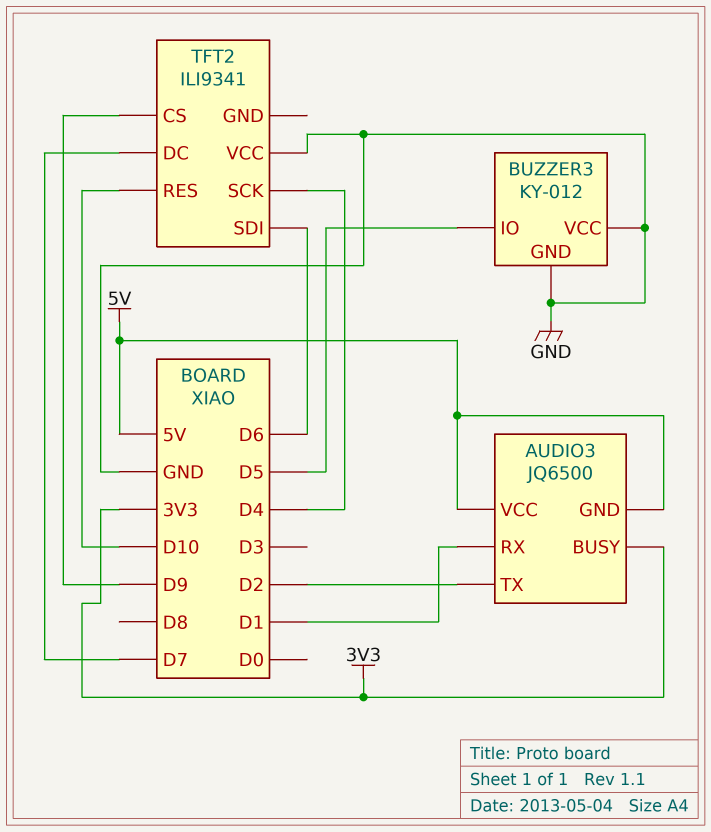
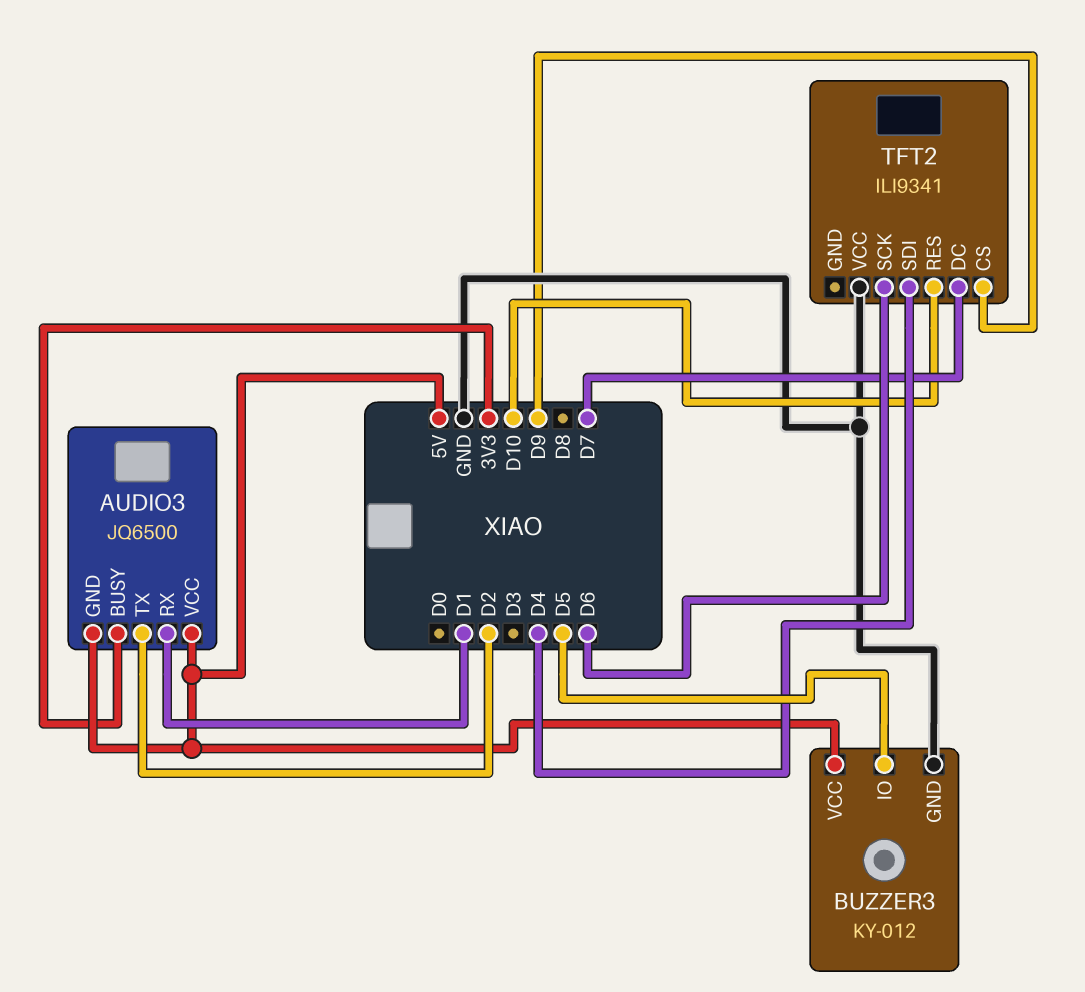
BUZZER3 pin VCC: GND -> 5V
TFT2 pin SCK: D4 -> D6
TFT2 pin SDI: D6 -> D4

